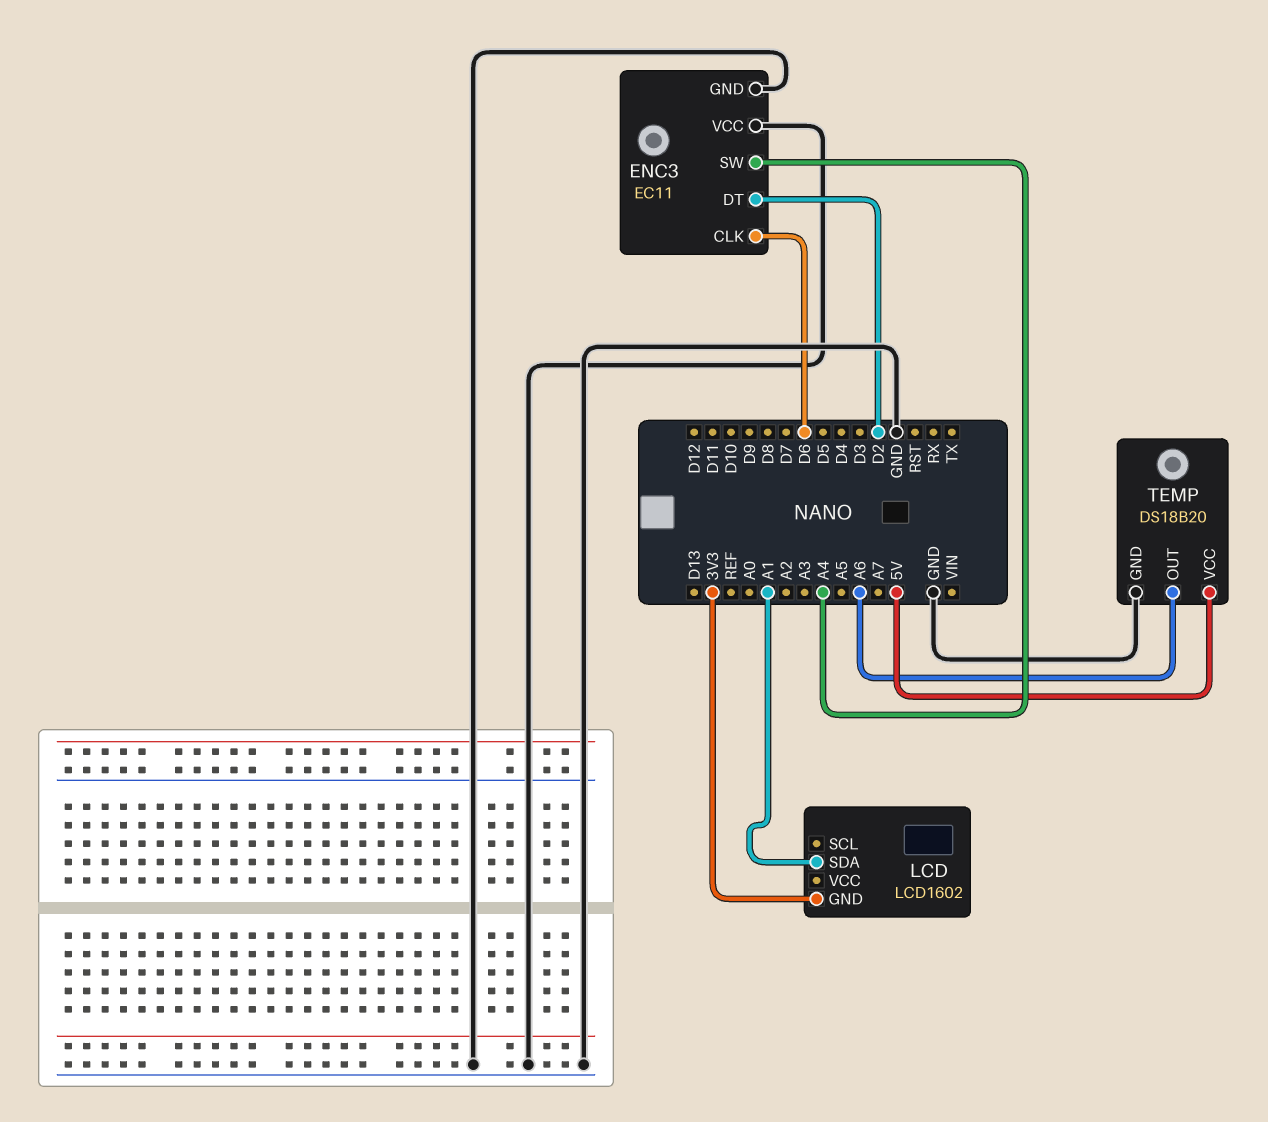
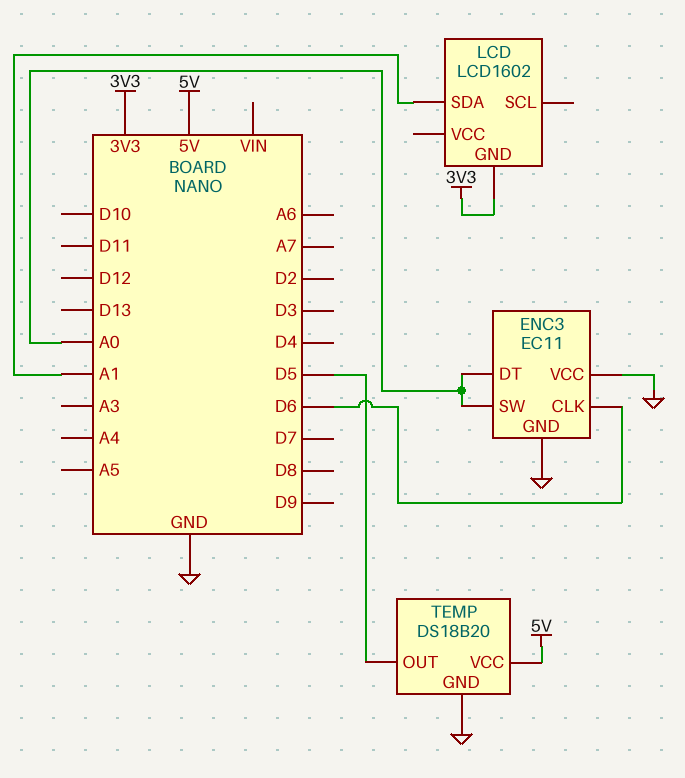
ENC3 pin DT: D2 -> A0
ENC3 pin SW: A4 -> A0
TEMP pin OUT: A6 -> D5

